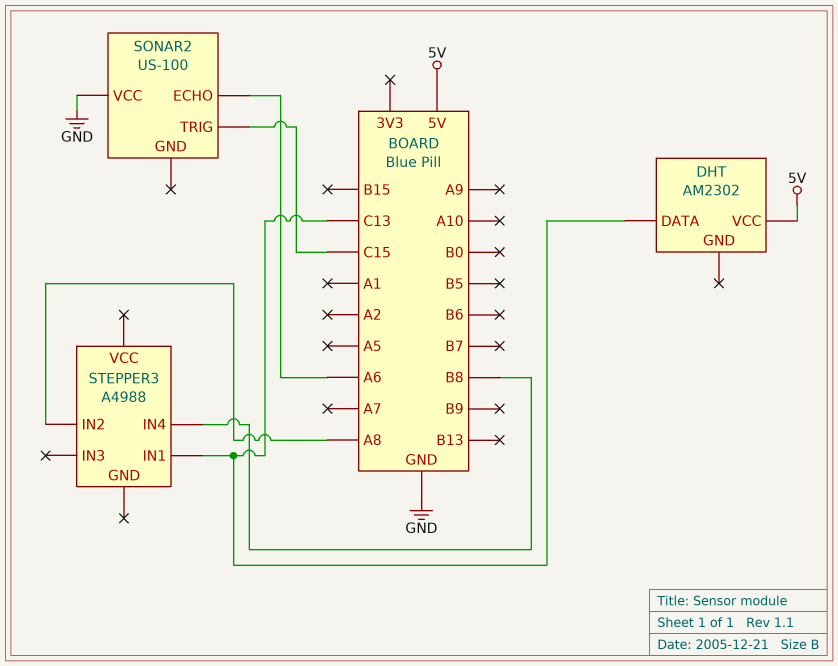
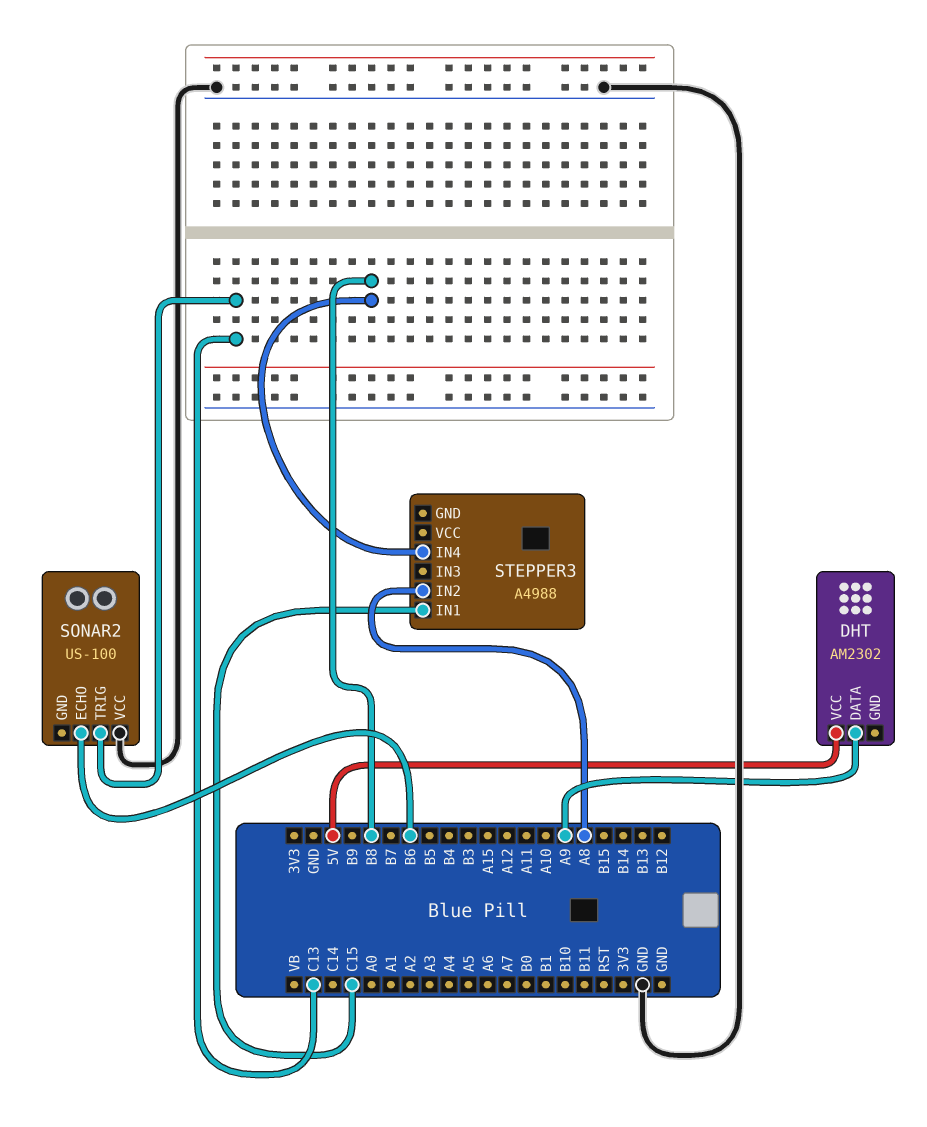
DHT pin DATA: C13 -> A9
SONAR2 pin ECHO: A6 -> B6
SONAR2 pin TRIG: C15 -> C13
STEPPER3 pin IN1: C13 -> C15

